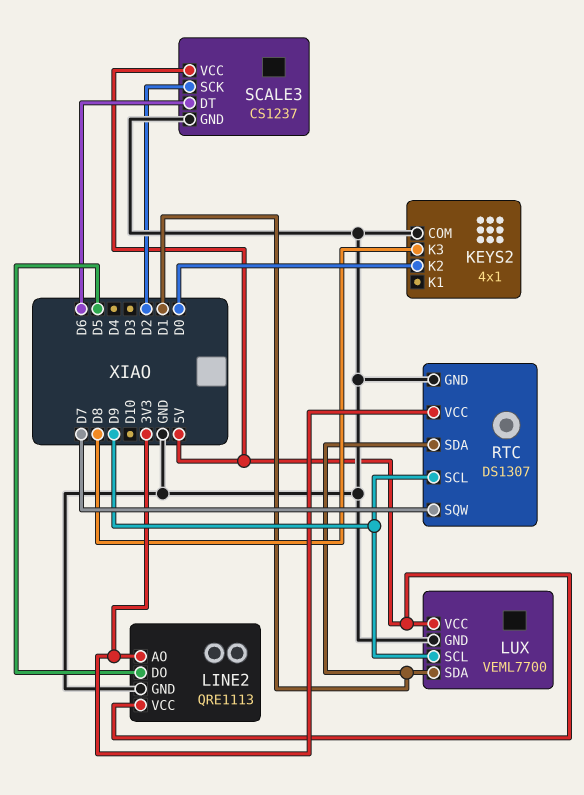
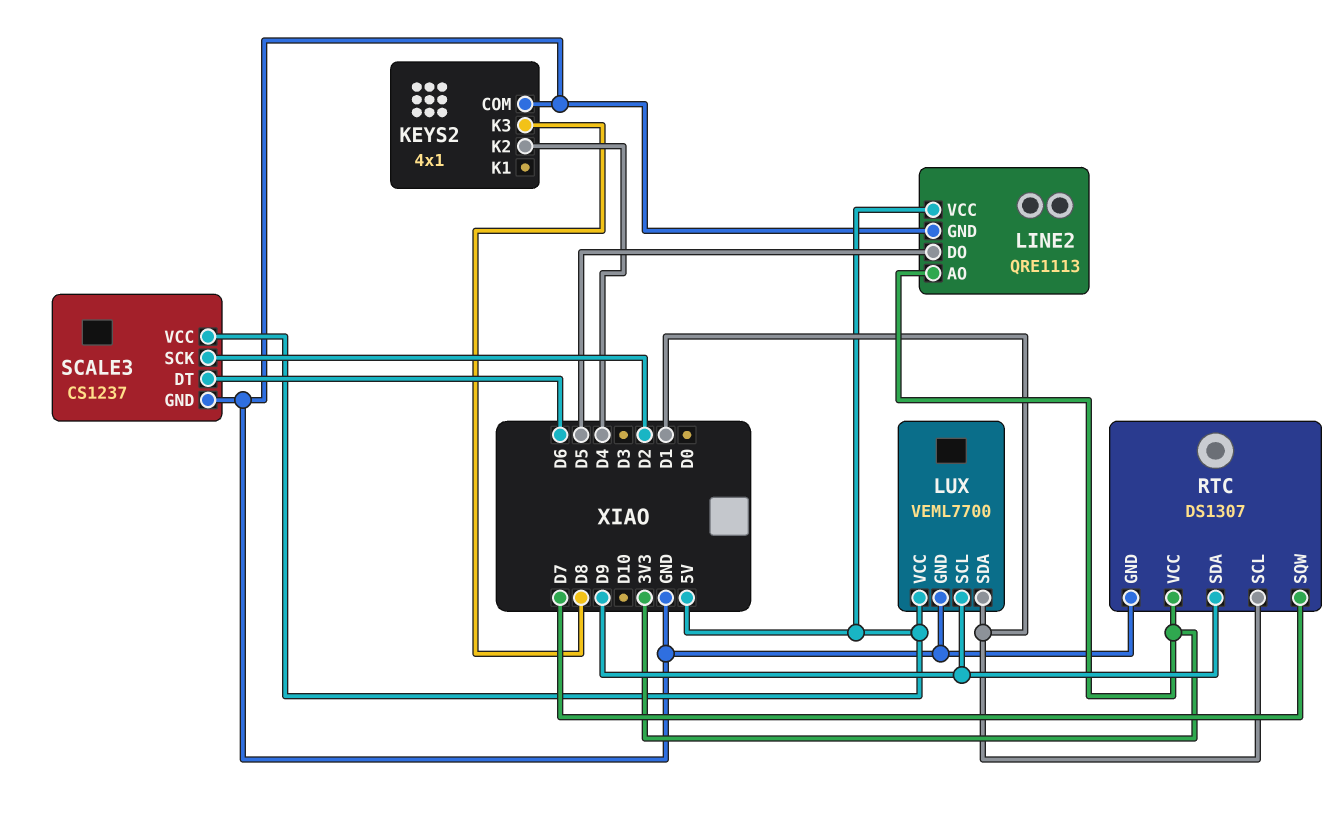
KEYS2 pin K2: D0 -> D4
RTC pin SCL: D9 -> D1
RTC pin SDA: D1 -> D9

